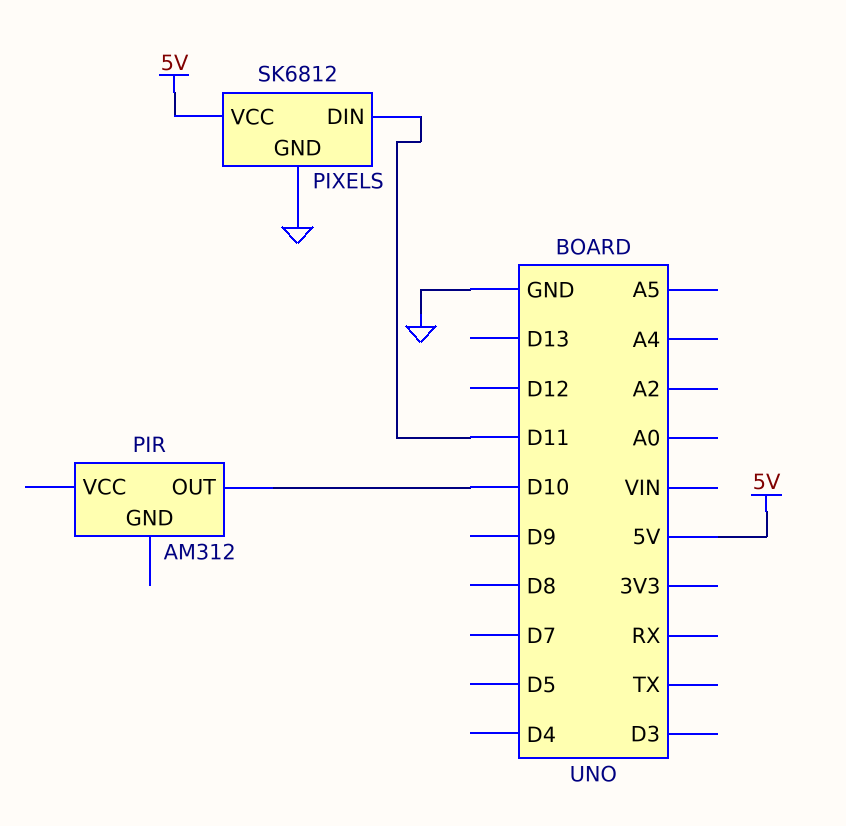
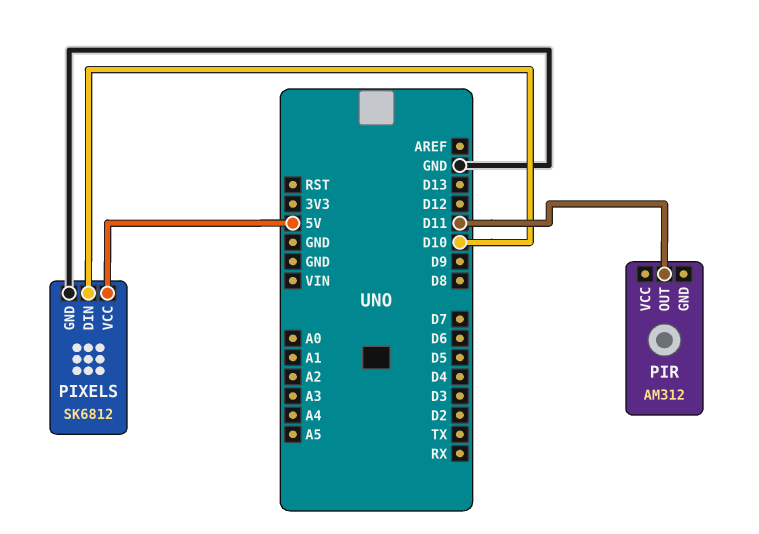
PIR pin OUT: D10 -> D11
PIXELS pin DIN: D11 -> D10

